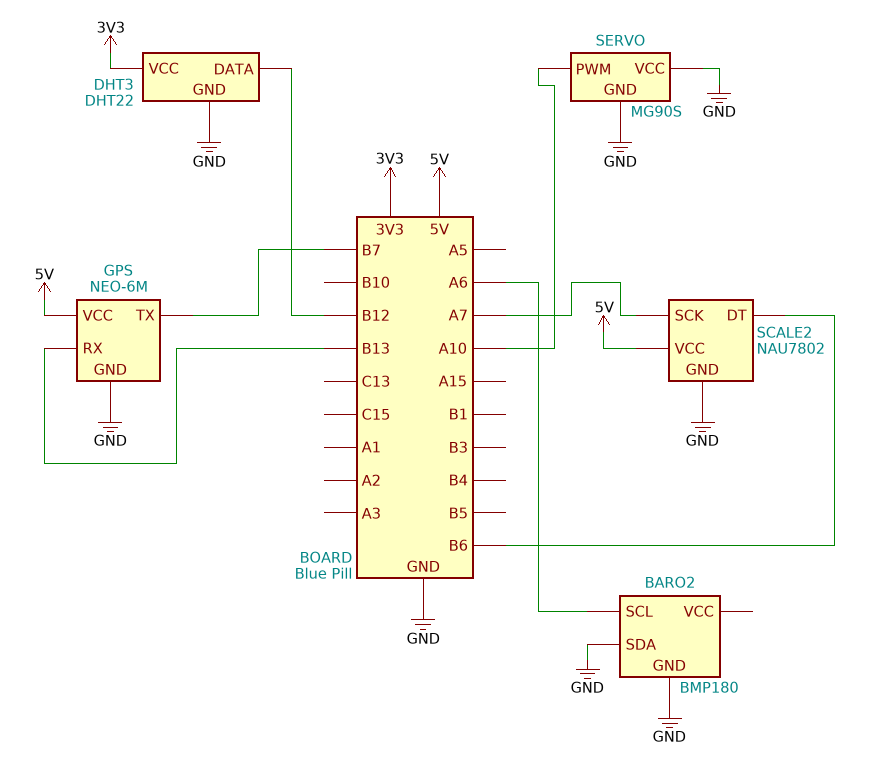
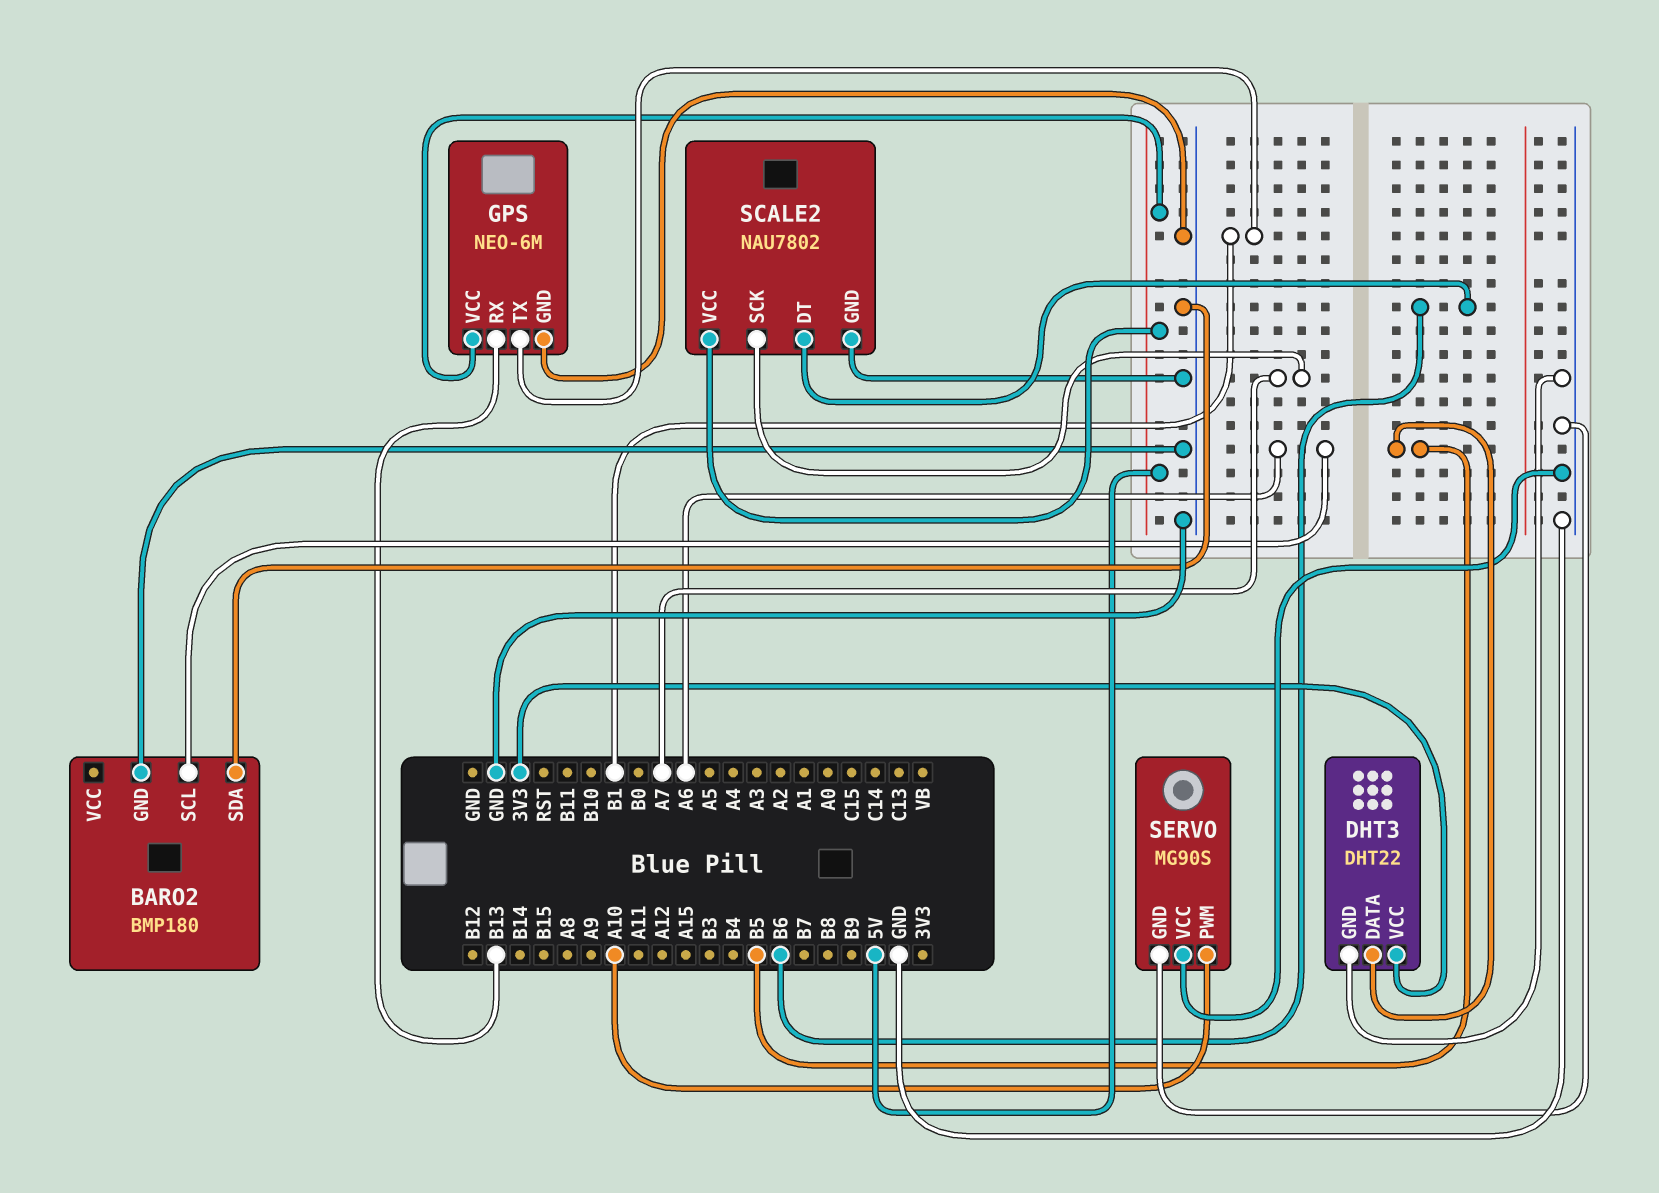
DHT3 pin DATA: B12 -> B5
GPS pin TX: B7 -> B1

